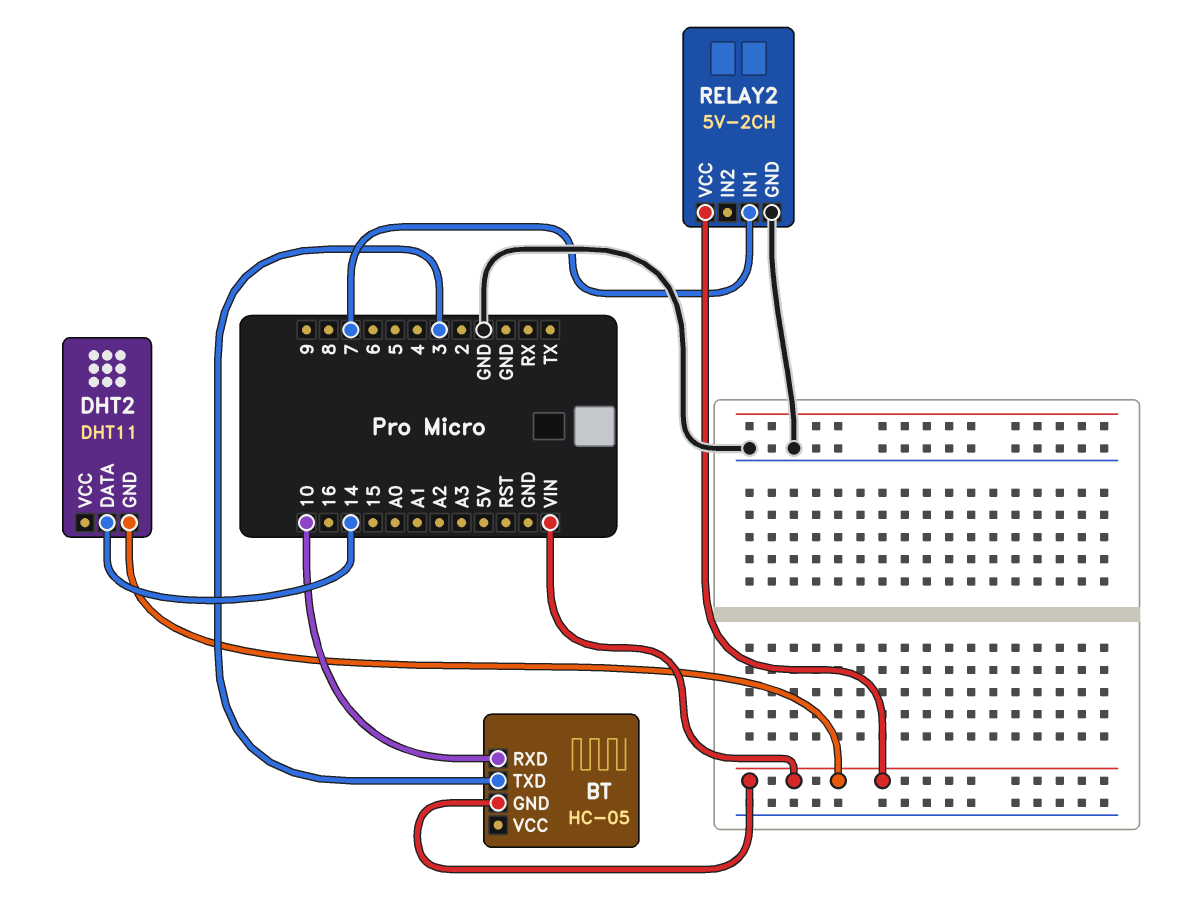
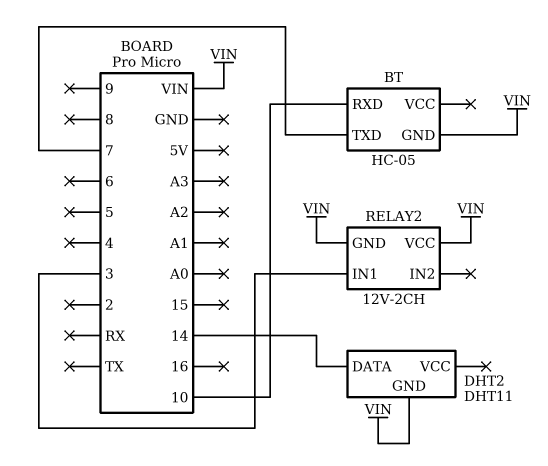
BT pin TXD: 3 -> 7
RELAY2: 5V-2CH -> 12V-2CH
RELAY2 pin GND: GND -> VIN
RELAY2 pin IN1: 7 -> 3

